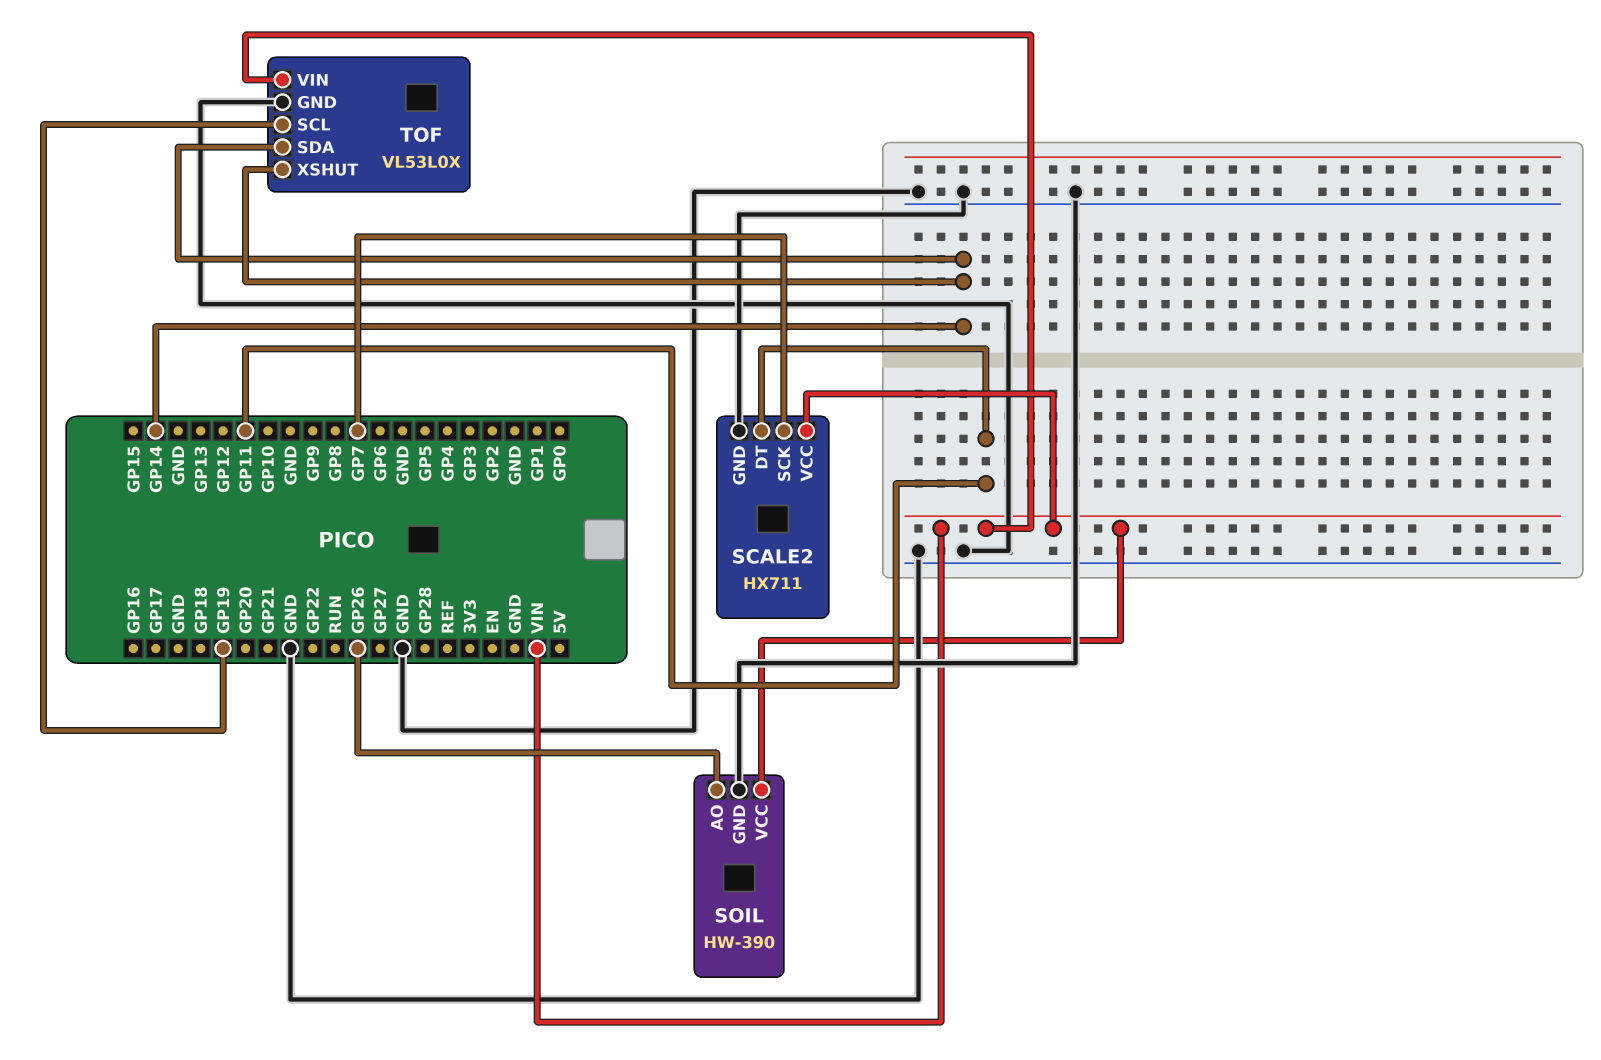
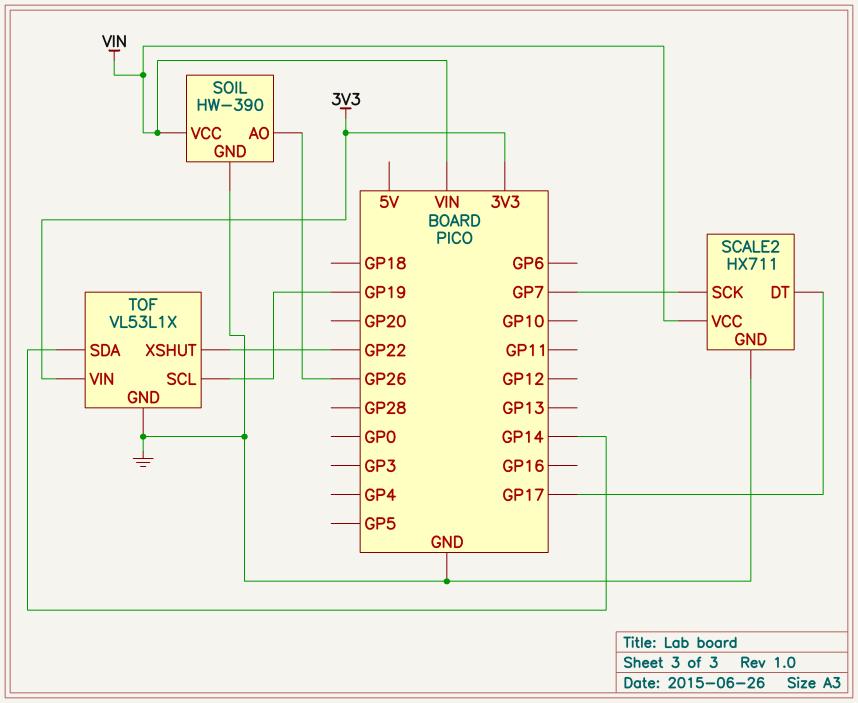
SCALE2 pin DT: GP11 -> GP17
TOF: VL53L0X -> VL53L1X
TOF pin VIN: VIN -> 3V3
TOF pin XSHUT: GP14 -> GP22

